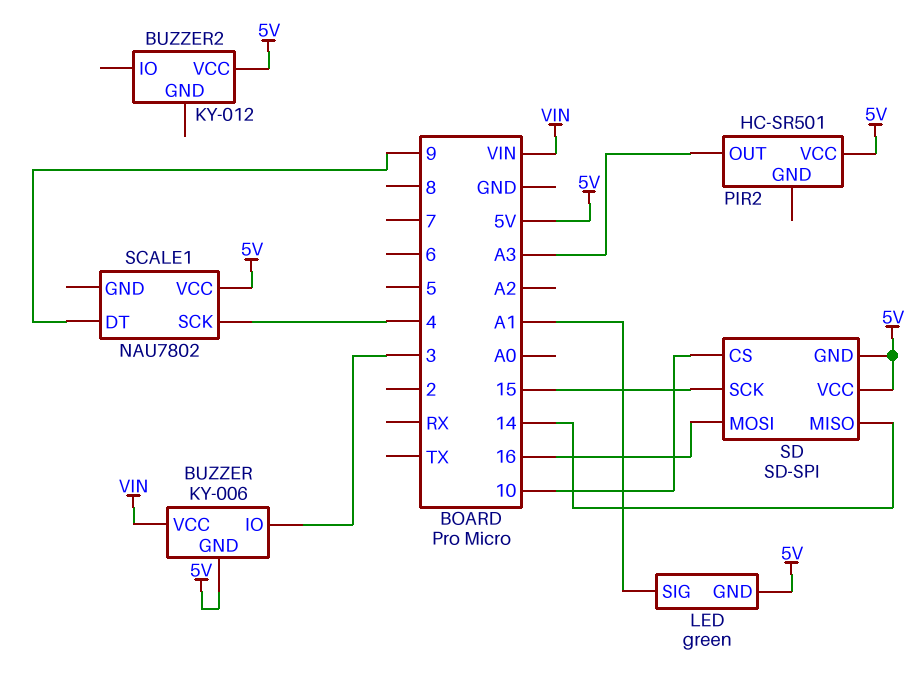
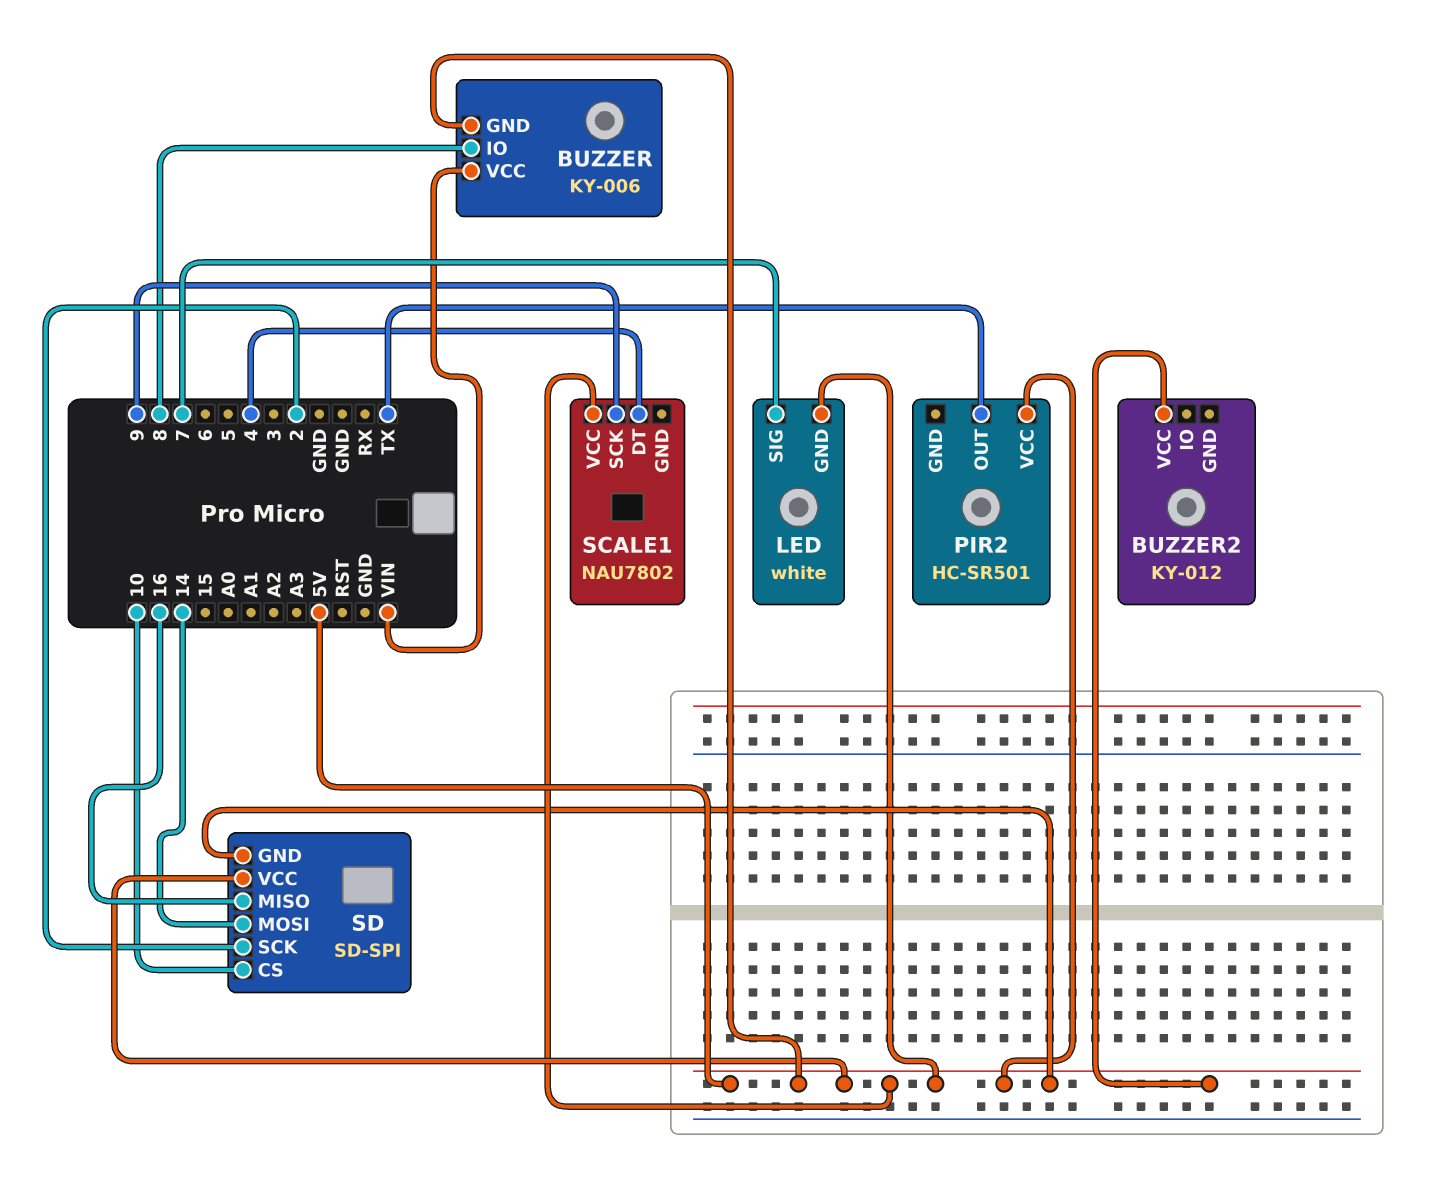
BUZZER pin IO: 3 -> 8
LED: green -> white
LED pin SIG: A1 -> 7
PIR2 pin OUT: A3 -> TX
SCALE1 pin DT: 9 -> 4
SCALE1 pin SCK: 4 -> 9
SD pin MISO: 14 -> 16
SD pin MOSI: 16 -> 14
SD pin SCK: 15 -> 2

